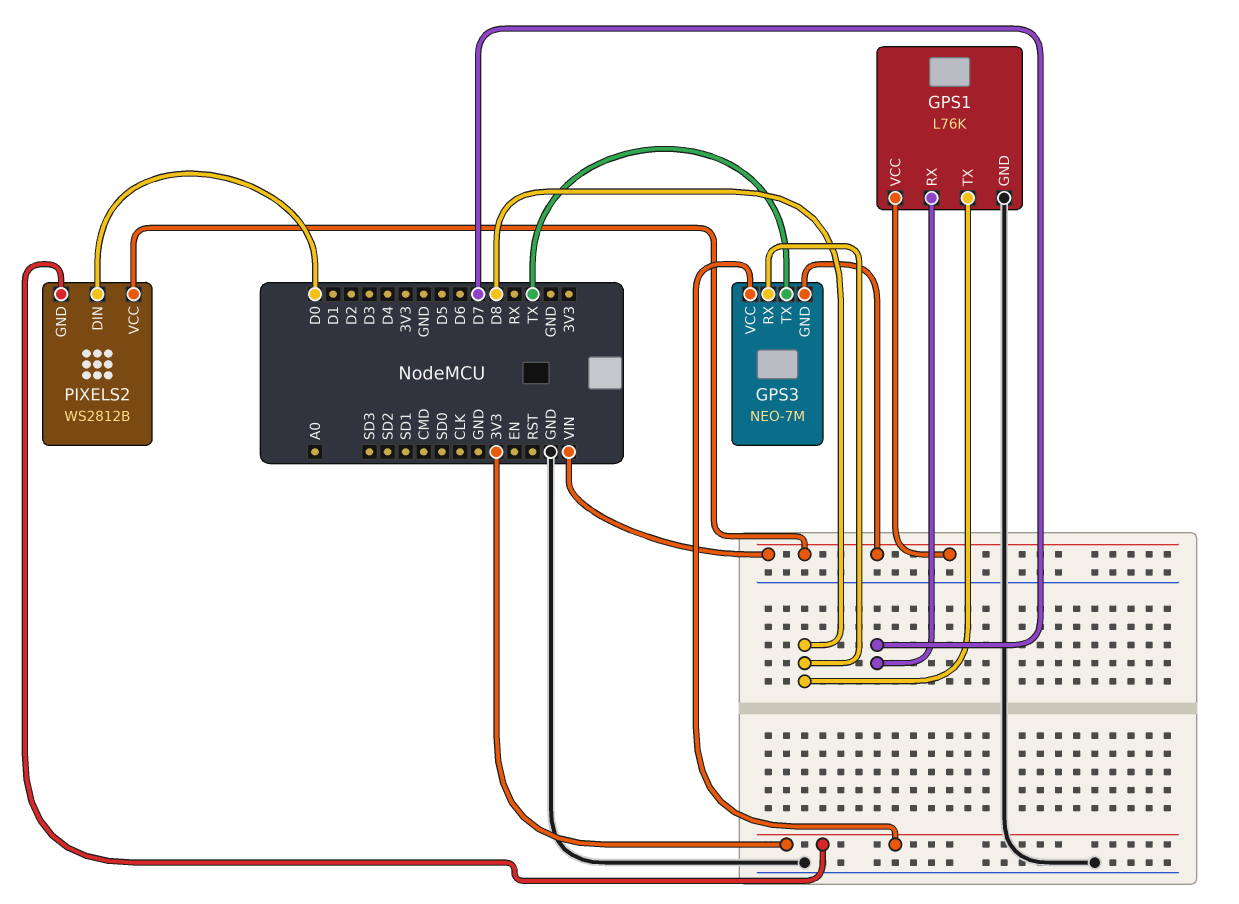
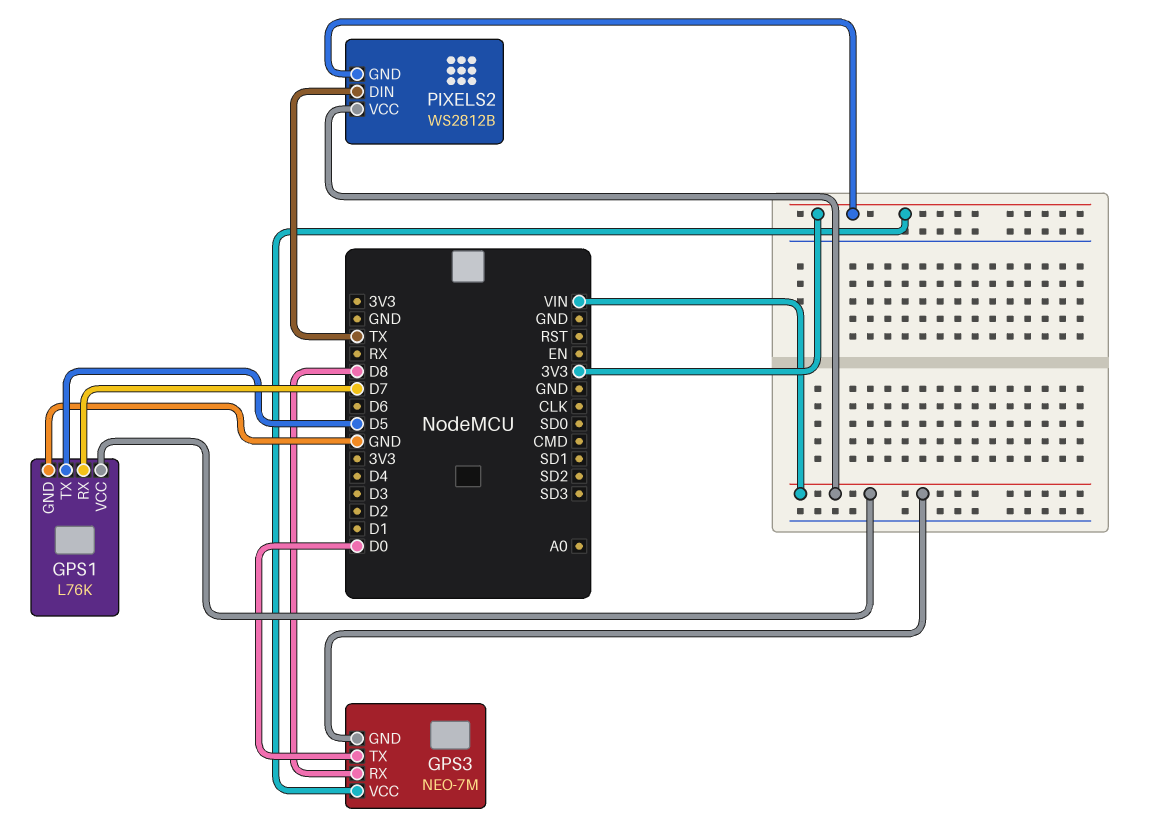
GPS1 pin TX: D8 -> D5
GPS3 pin TX: TX -> D0
PIXELS2 pin DIN: D0 -> TX

